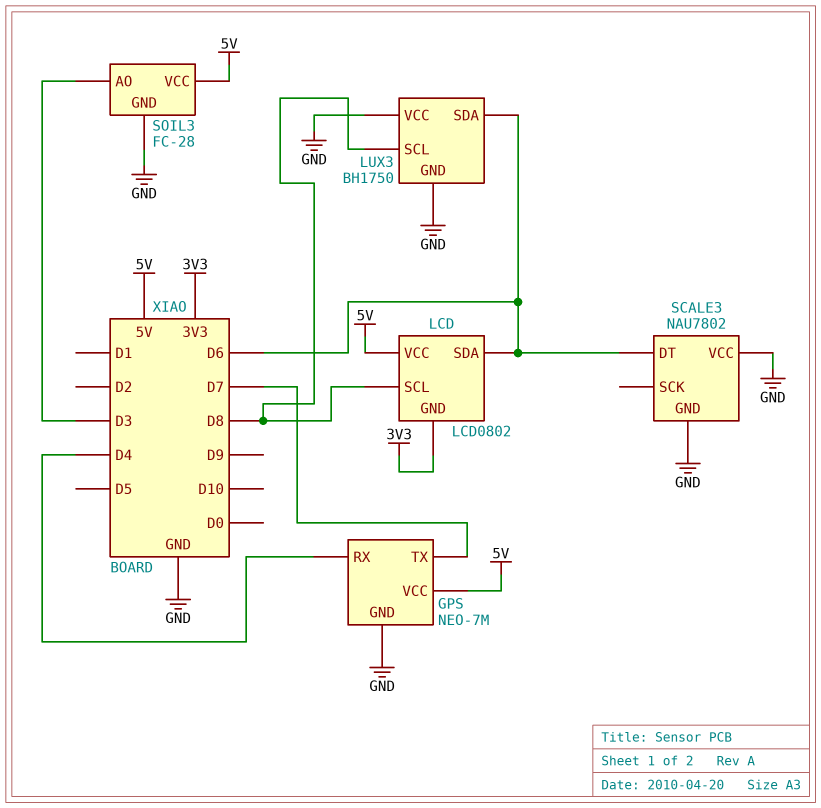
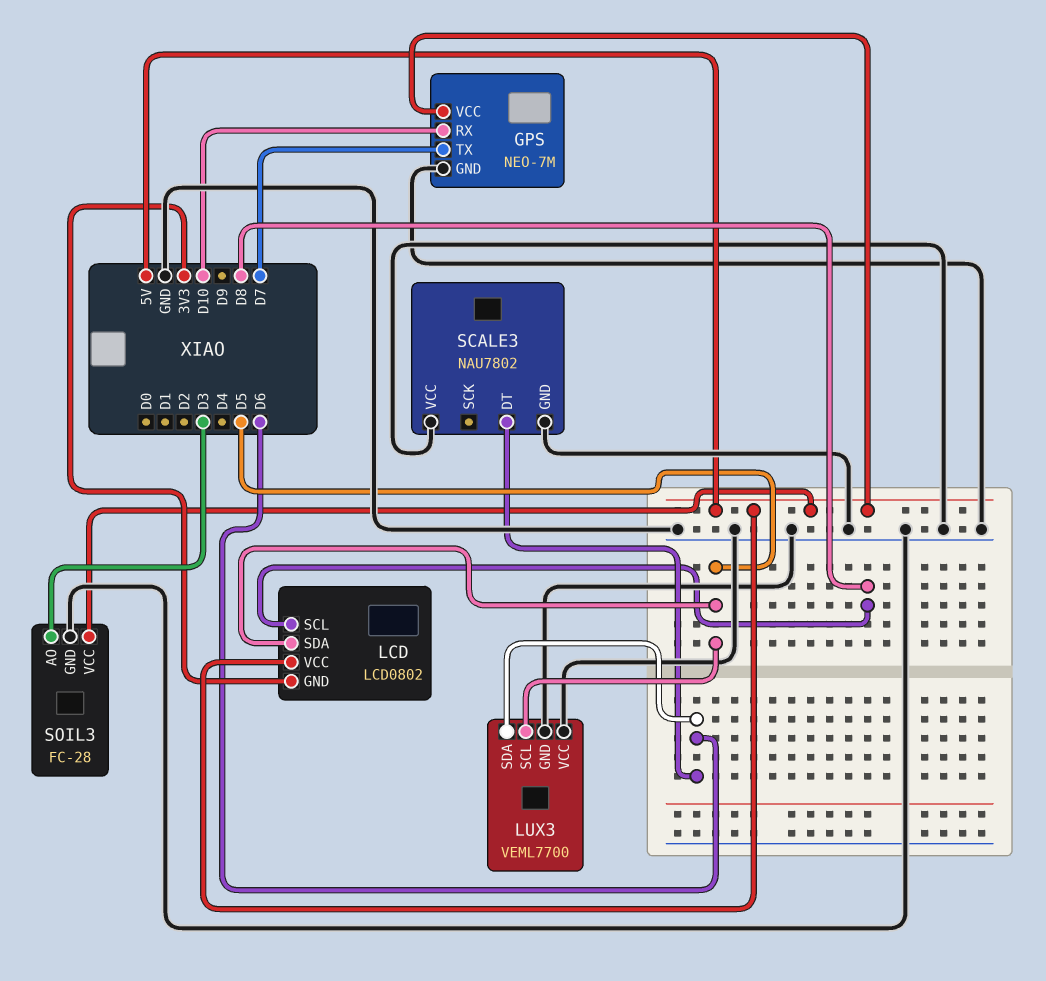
GPS pin RX: D4 -> D10
LCD pin SDA: D6 -> D5
LUX3: BH1750 -> VEML7700
LUX3 pin SCL: D8 -> D5

